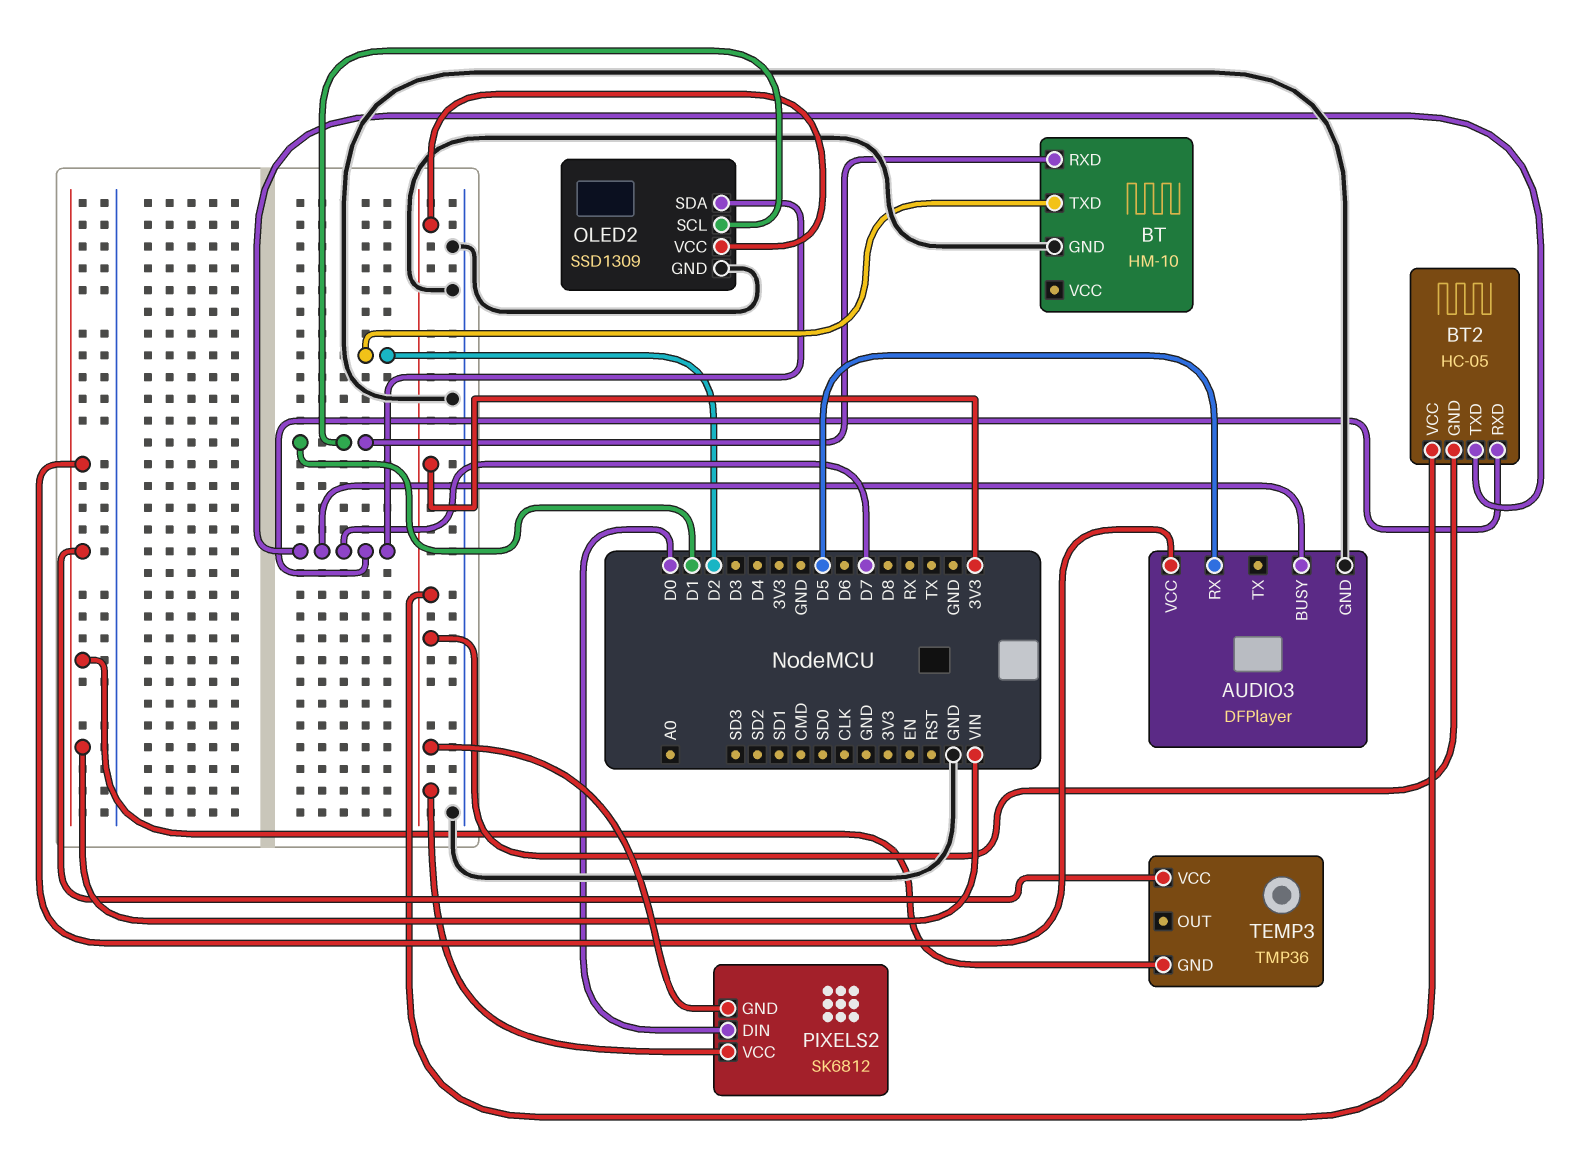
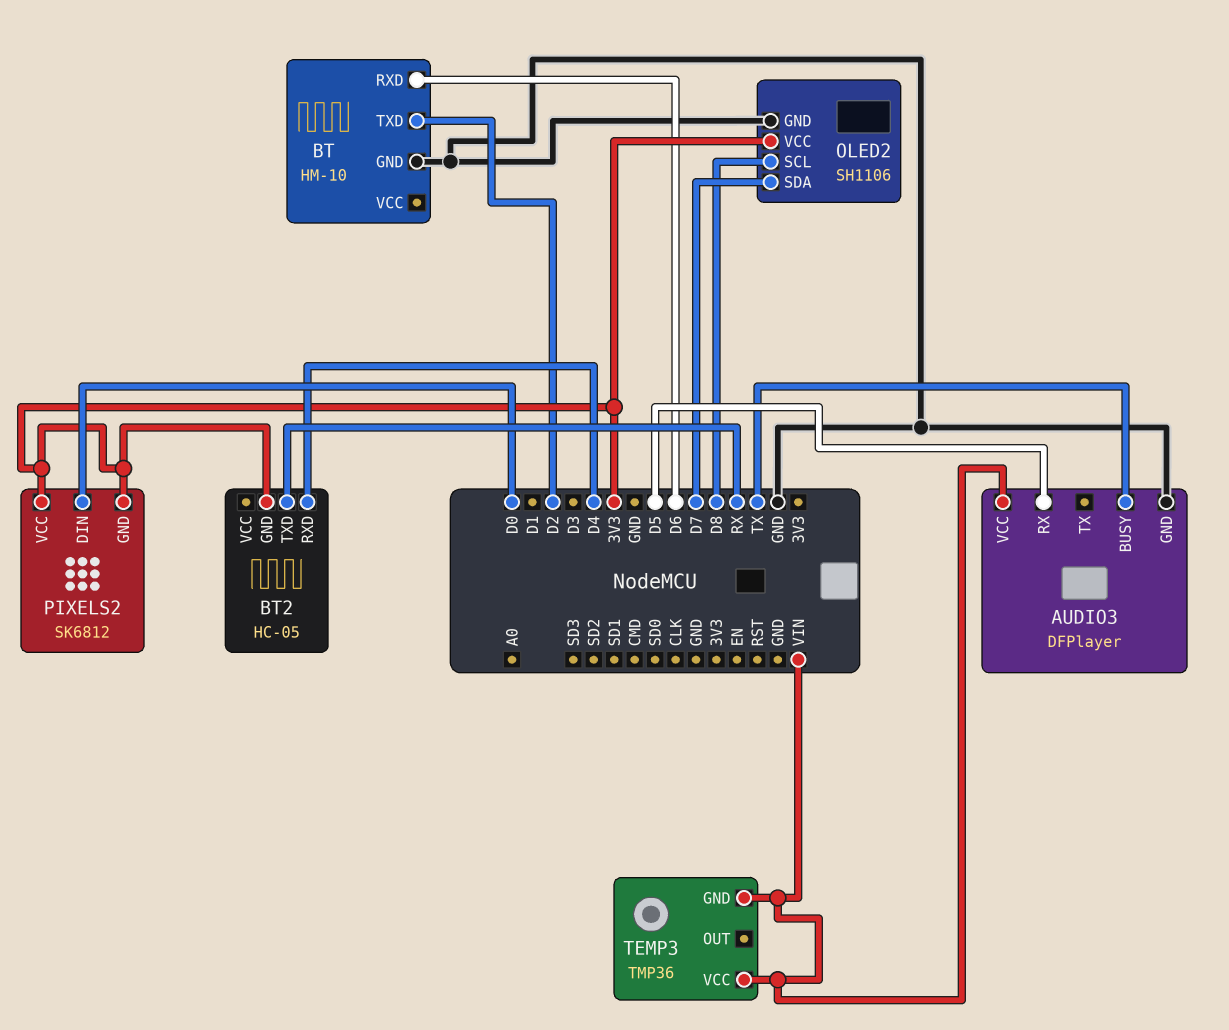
AUDIO3 pin BUSY: D7 -> TX
BT pin RXD: D1 -> D6
BT2 pin RXD: D7 -> D4
BT2 pin TXD: D7 -> RX
BT2 pin VCC: 3V3 -> none
OLED2: SSD1309 -> SH1106
OLED2 pin SCL: D1 -> D8

